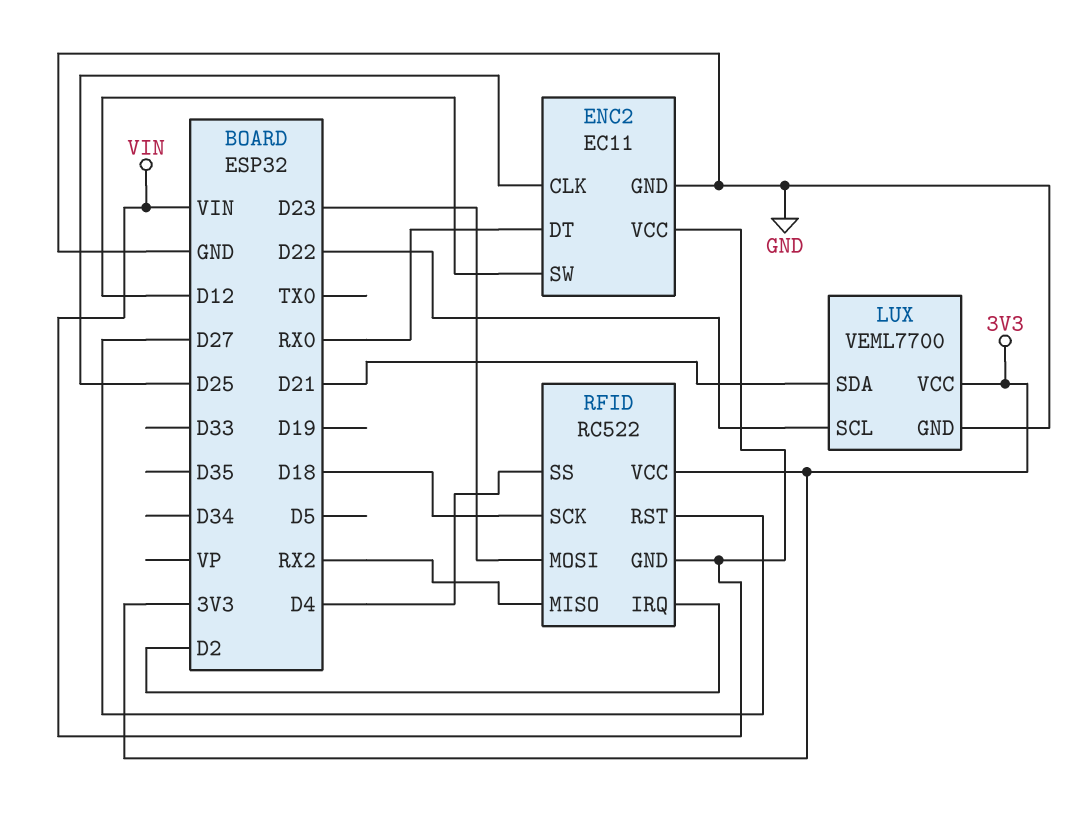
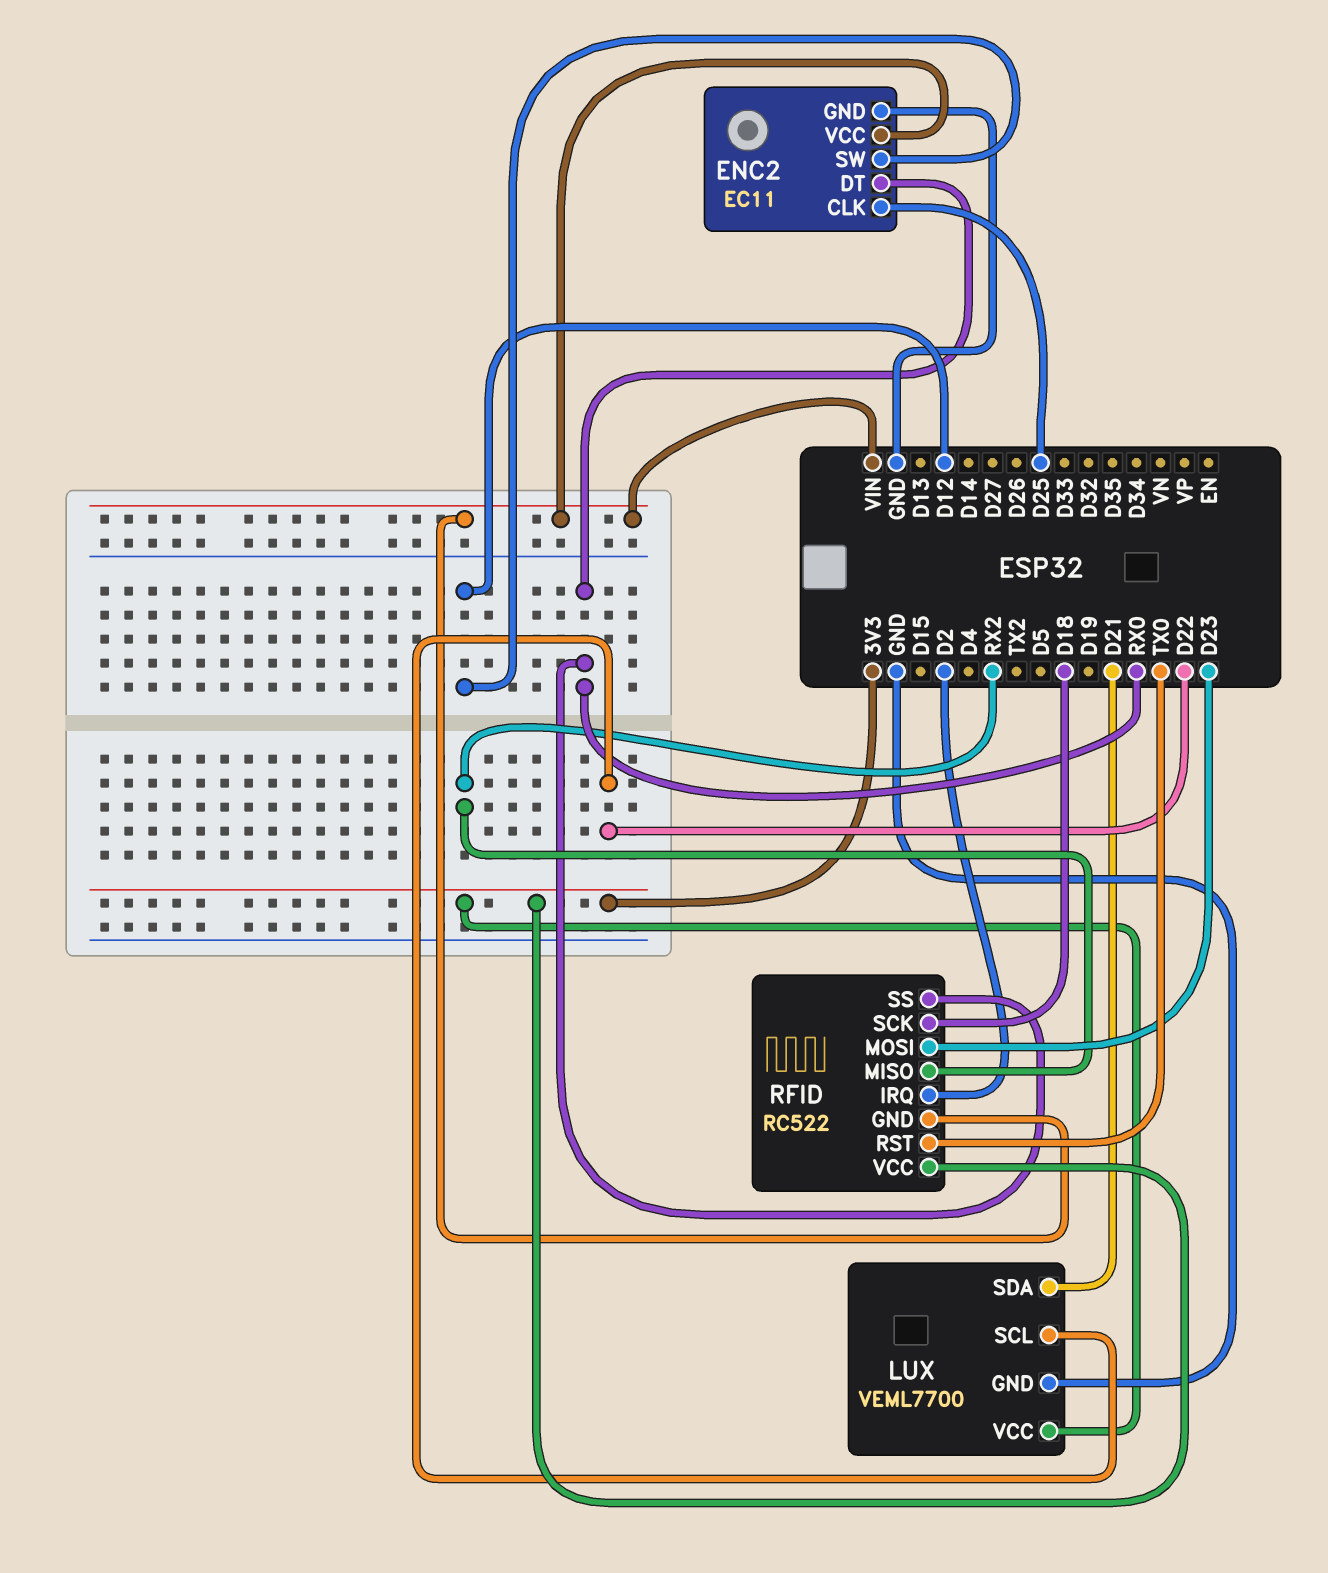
RFID pin RST: D27 -> TX0
RFID pin SS: D4 -> RX0

